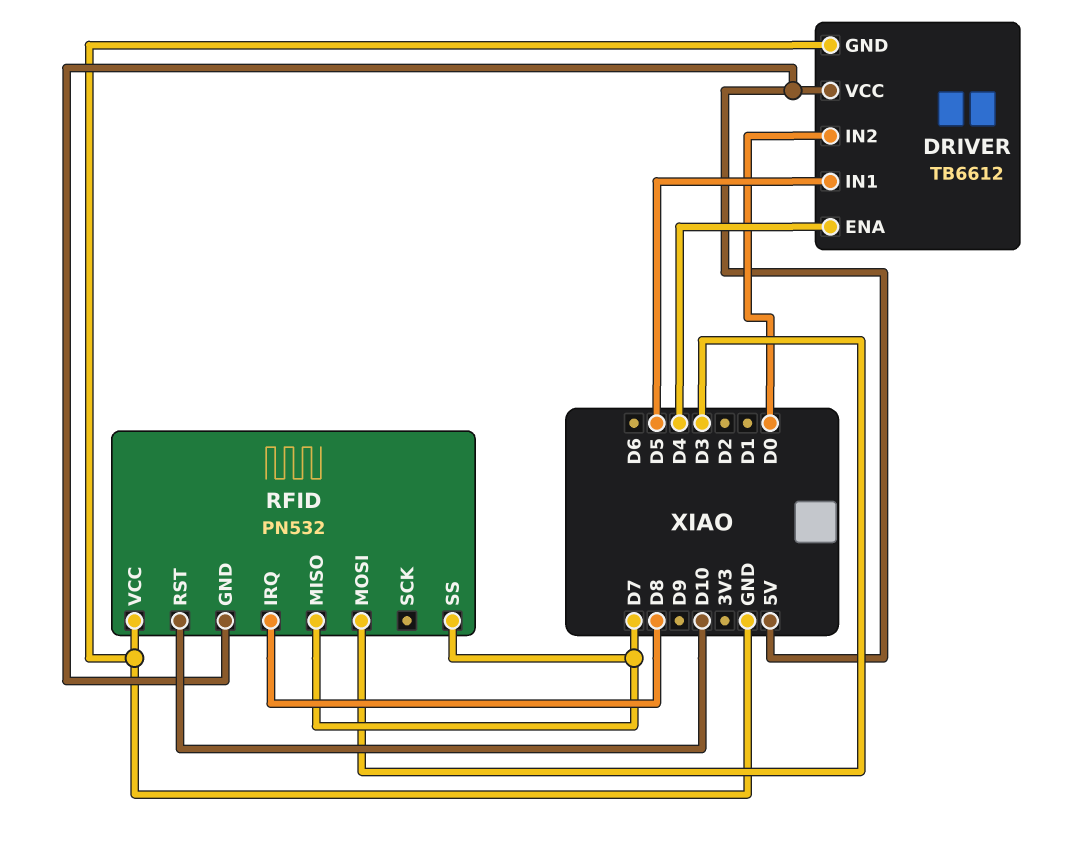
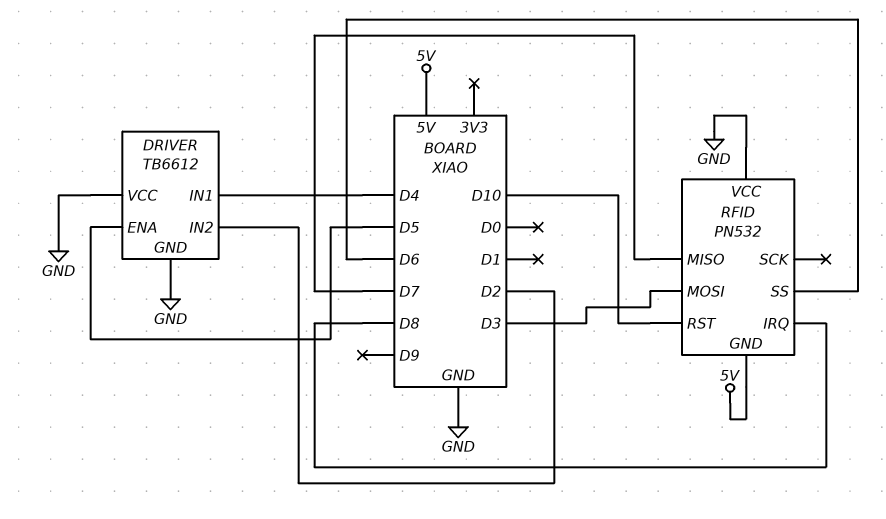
DRIVER pin ENA: D4 -> D5
DRIVER pin IN1: D5 -> D4
DRIVER pin IN2: D0 -> D2
DRIVER pin VCC: 5V -> GND
RFID pin SS: D7 -> D6

